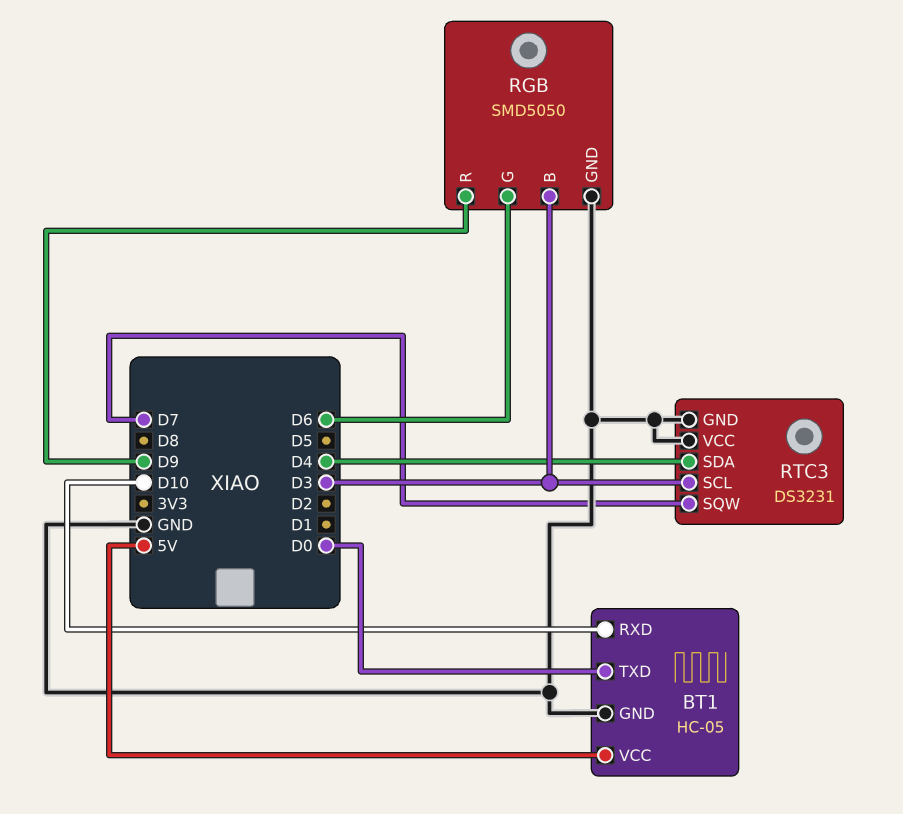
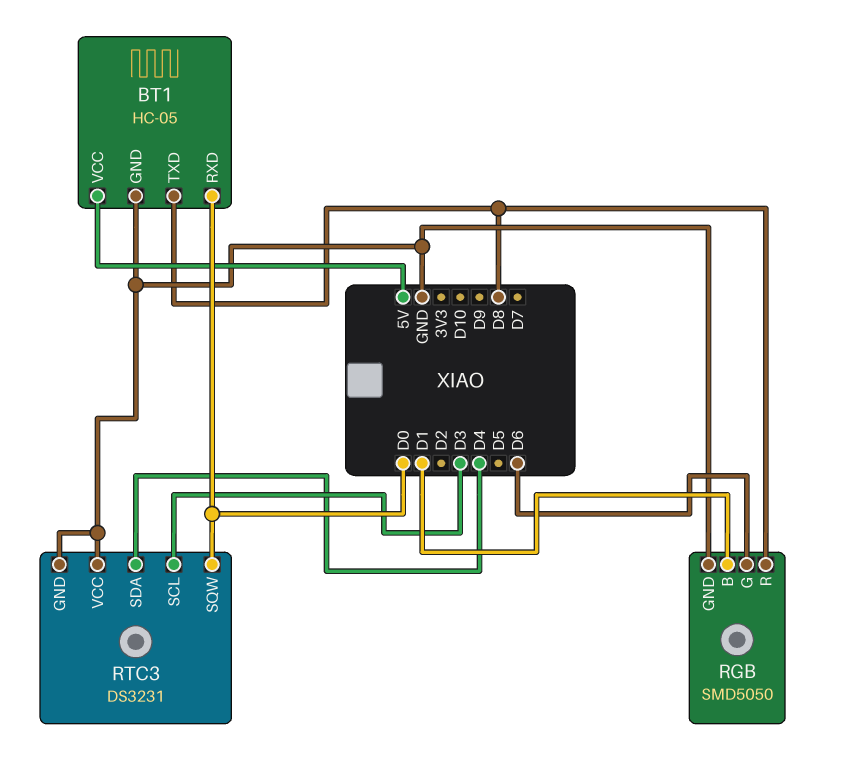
BT1 pin RXD: D10 -> D0
BT1 pin TXD: D0 -> D8
RGB pin B: D3 -> D1
RGB pin R: D9 -> D8
RTC3 pin SQW: D7 -> D0

